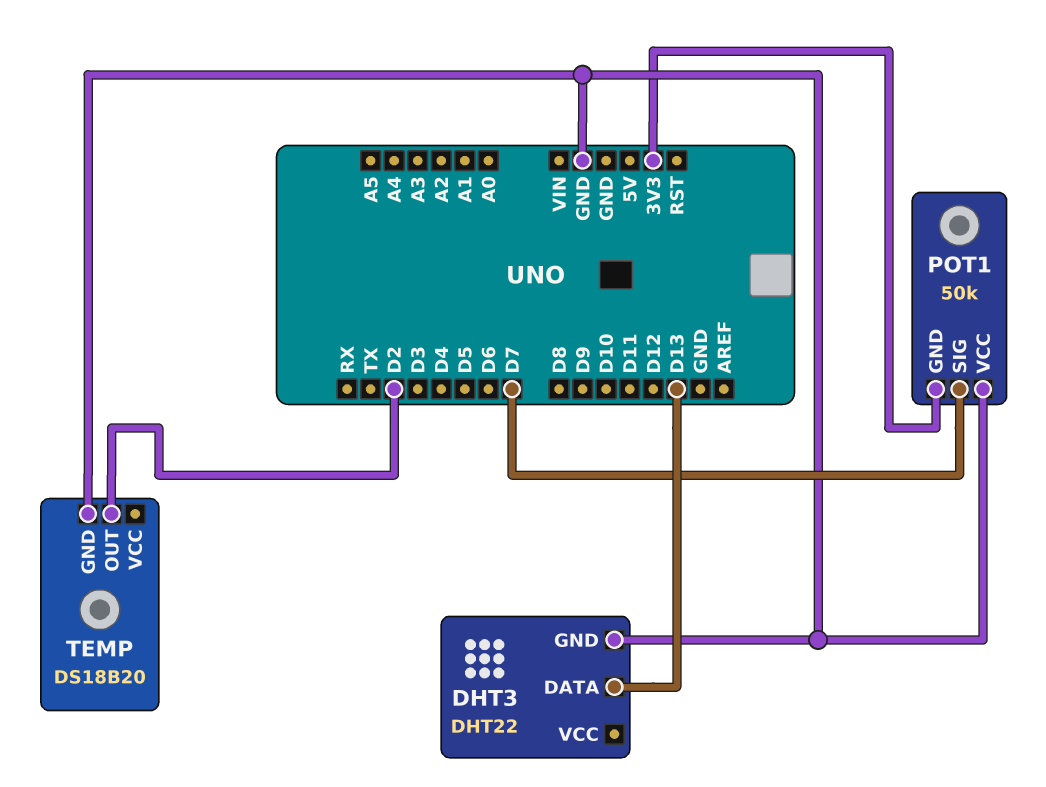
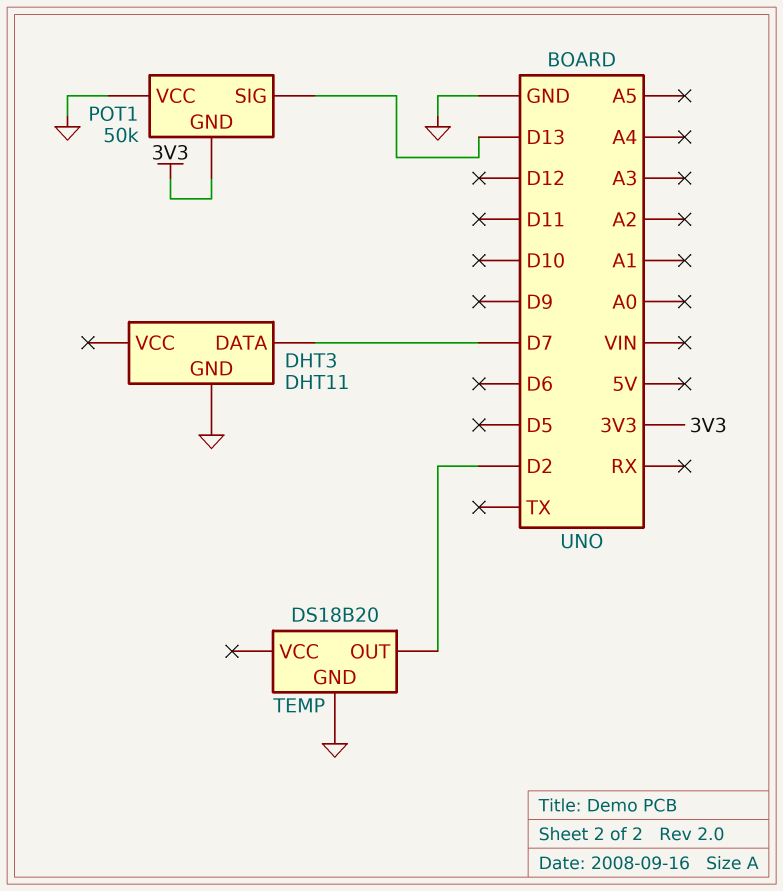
DHT3: DHT22 -> DHT11
DHT3 pin DATA: D13 -> D7
POT1 pin SIG: D7 -> D13

